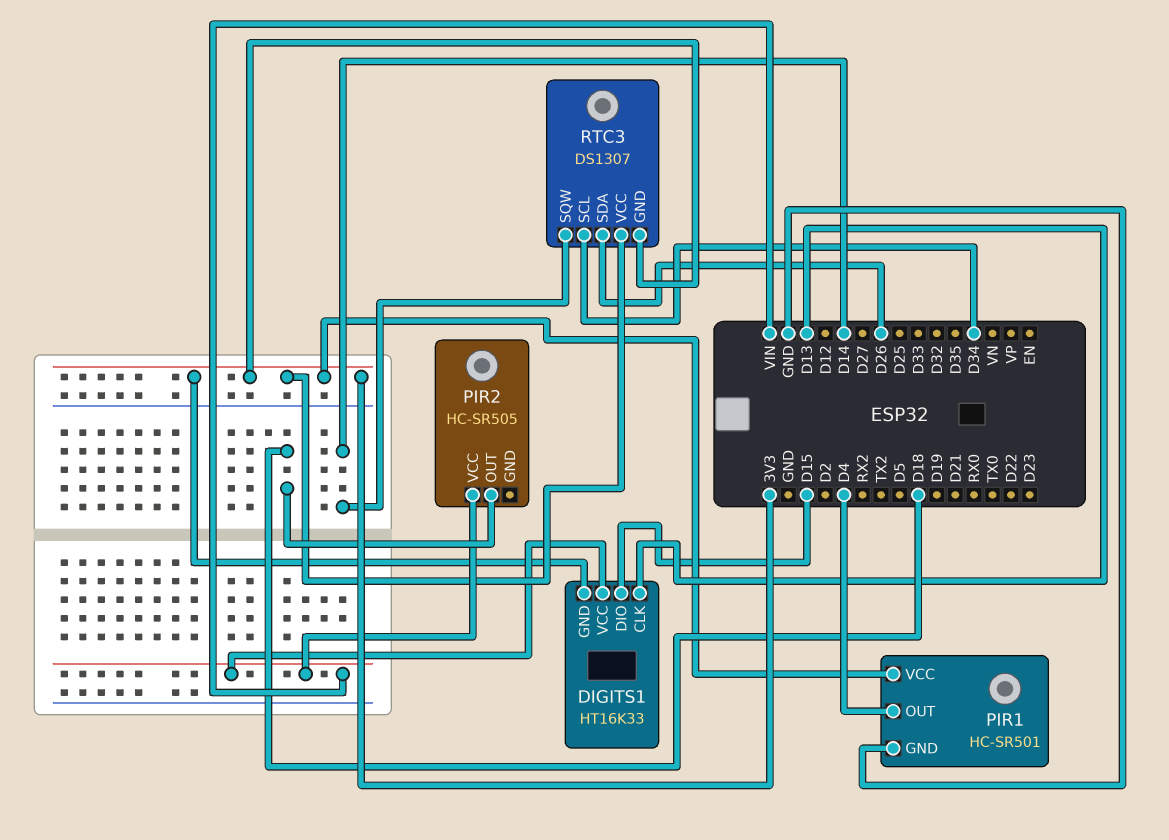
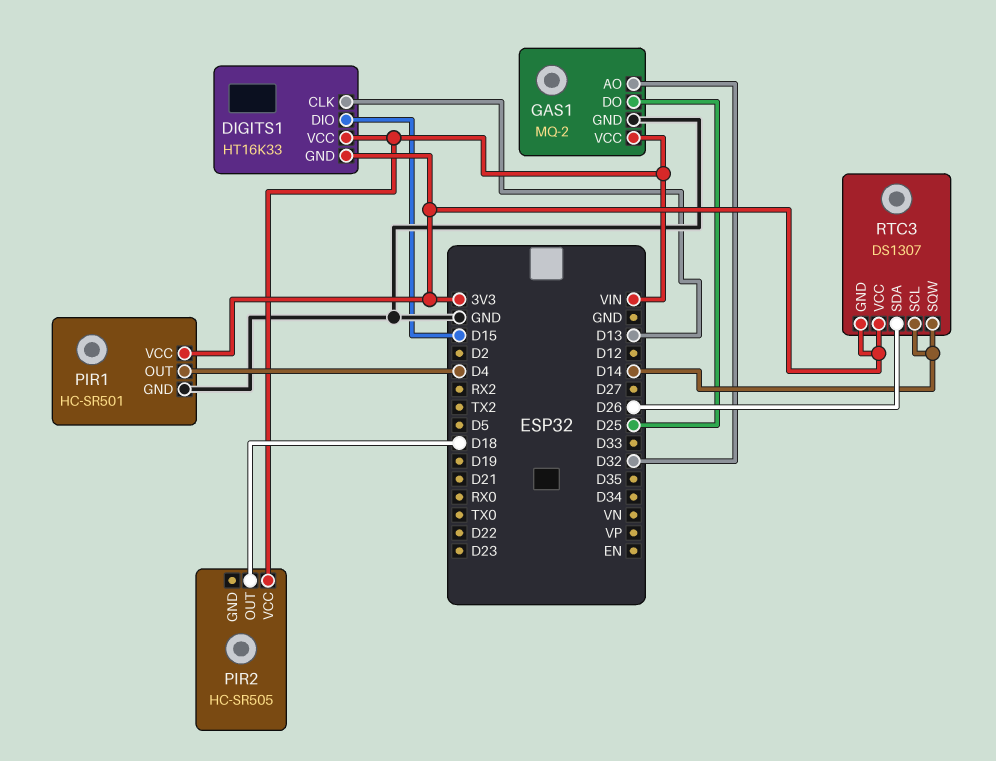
GAS1: none -> MQ-2
GAS1 pin AO: none -> D32
GAS1 pin DO: none -> D25
GAS1 pin GND: none -> GND
GAS1 pin VCC: none -> VIN
RTC3 pin SCL: D34 -> D14

